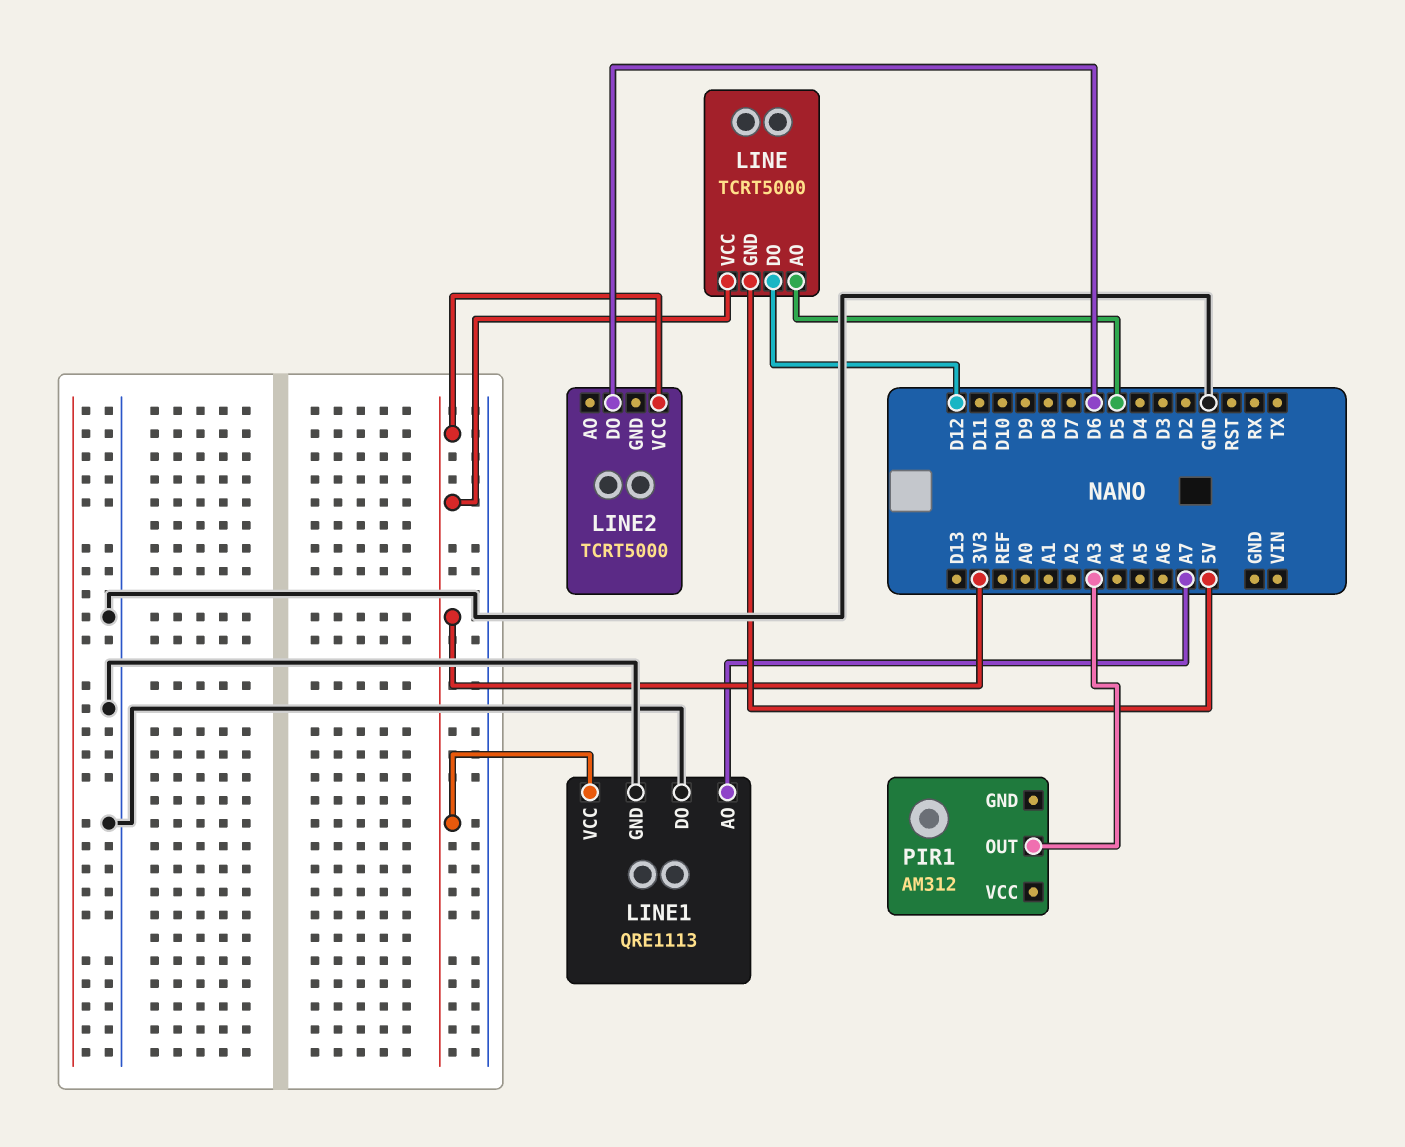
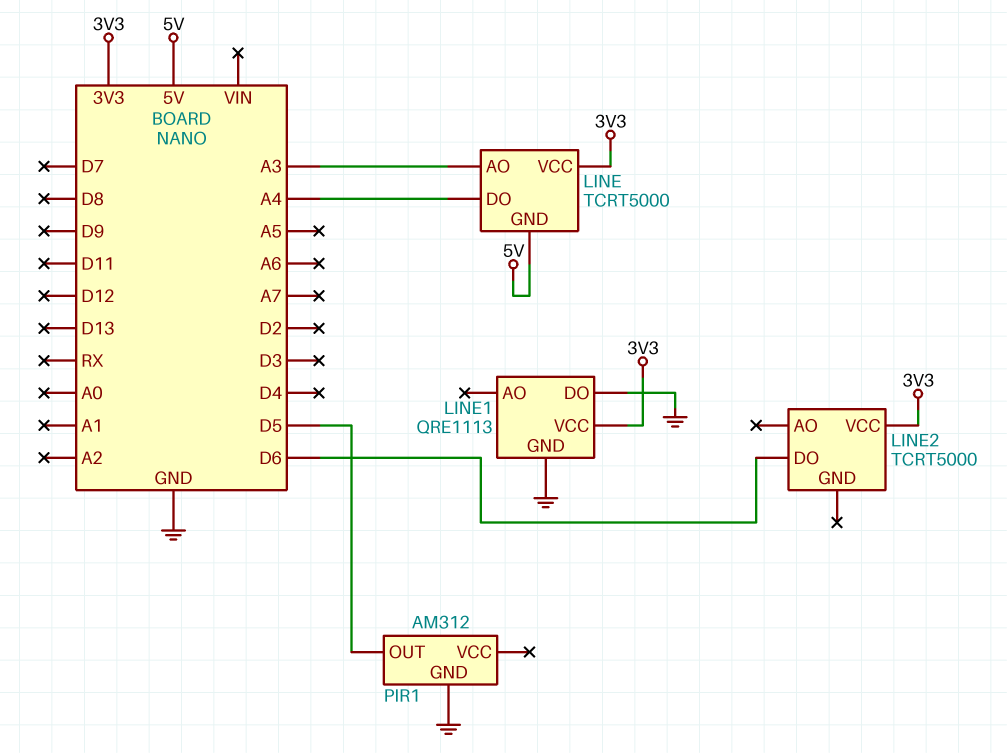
LINE pin AO: D5 -> A3
LINE pin DO: D12 -> A4
LINE1 pin AO: A7 -> none
PIR1 pin GND: none -> GND
PIR1 pin OUT: A3 -> D5

